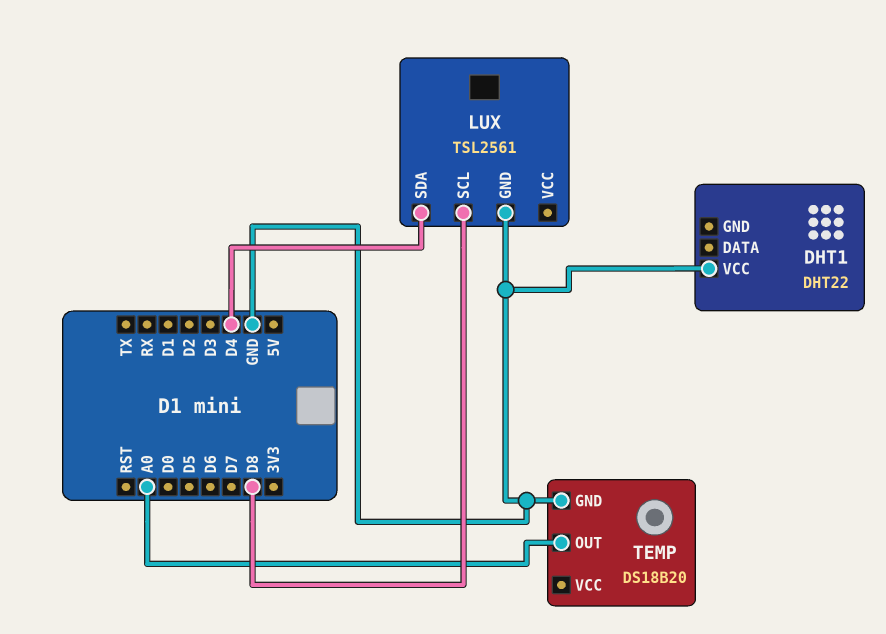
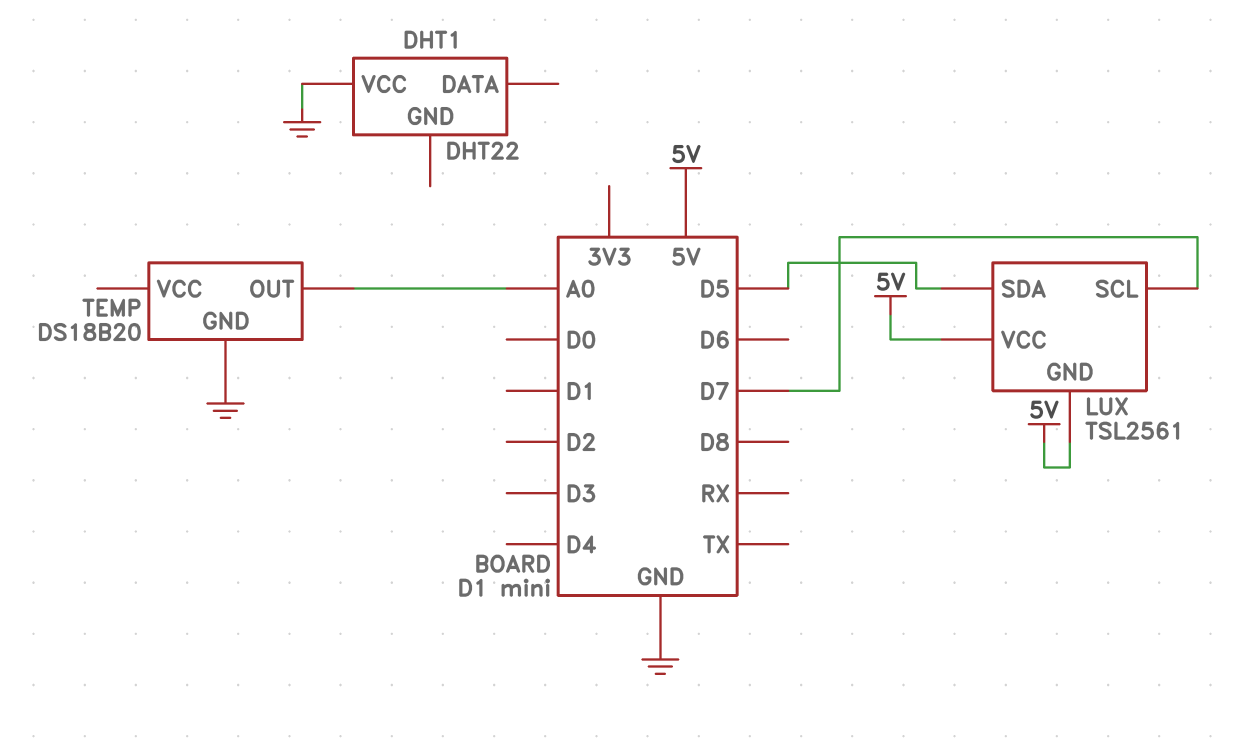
LUX pin GND: GND -> 5V
LUX pin SCL: D8 -> D7
LUX pin SDA: D4 -> D5
LUX pin VCC: none -> 5V

